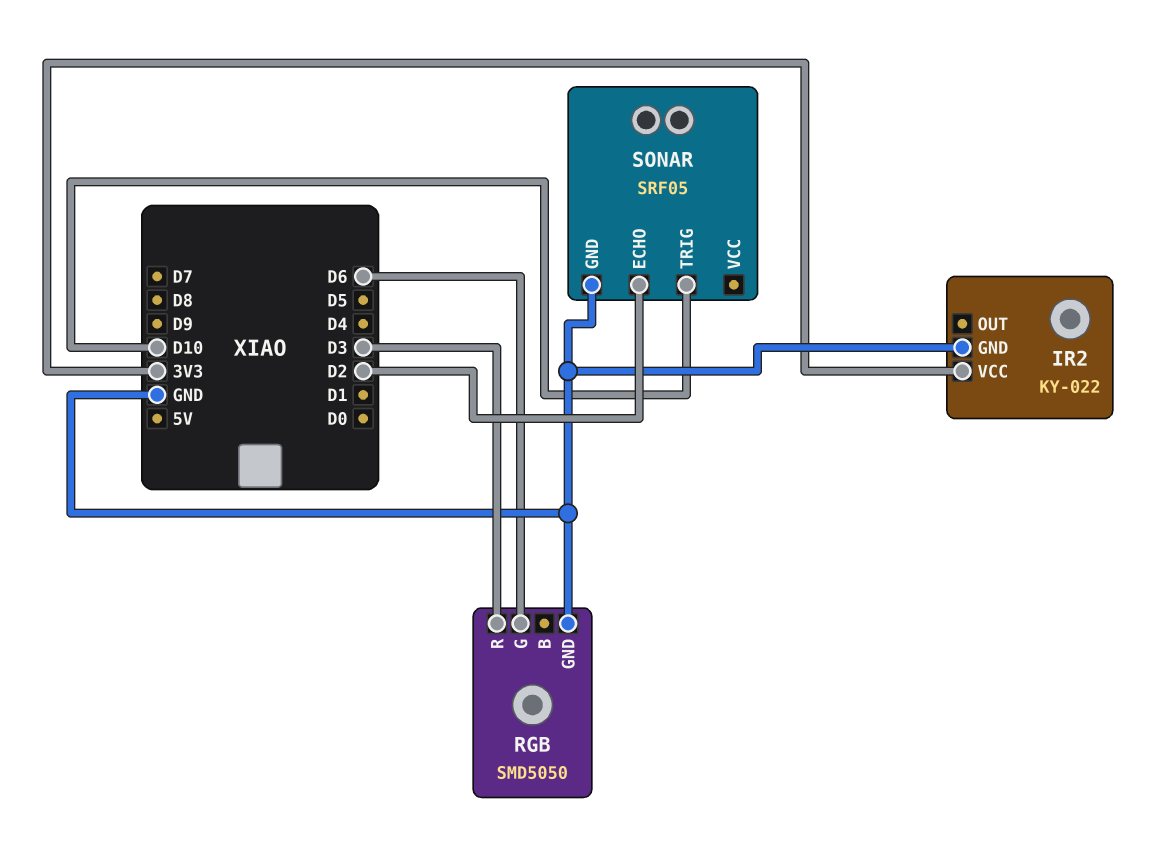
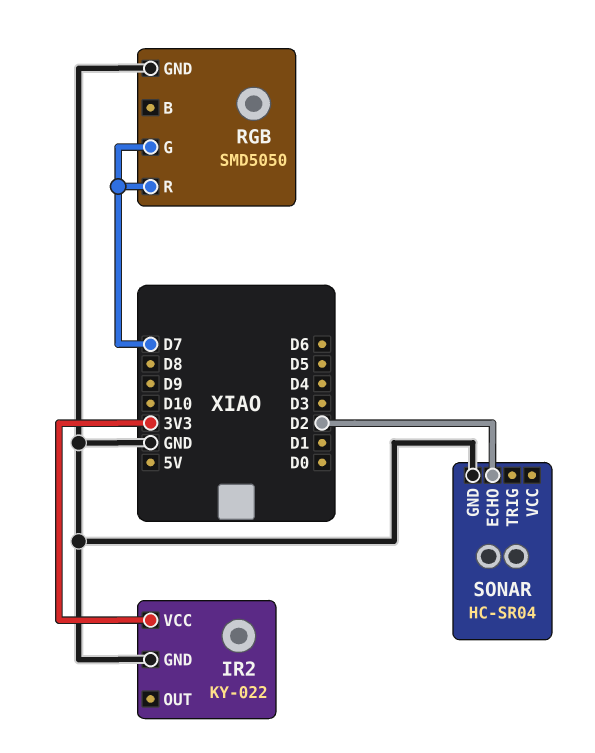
RGB pin G: D6 -> D7
RGB pin R: D3 -> D7
SONAR: SRF05 -> HC-SR04
SONAR pin TRIG: D10 -> none

